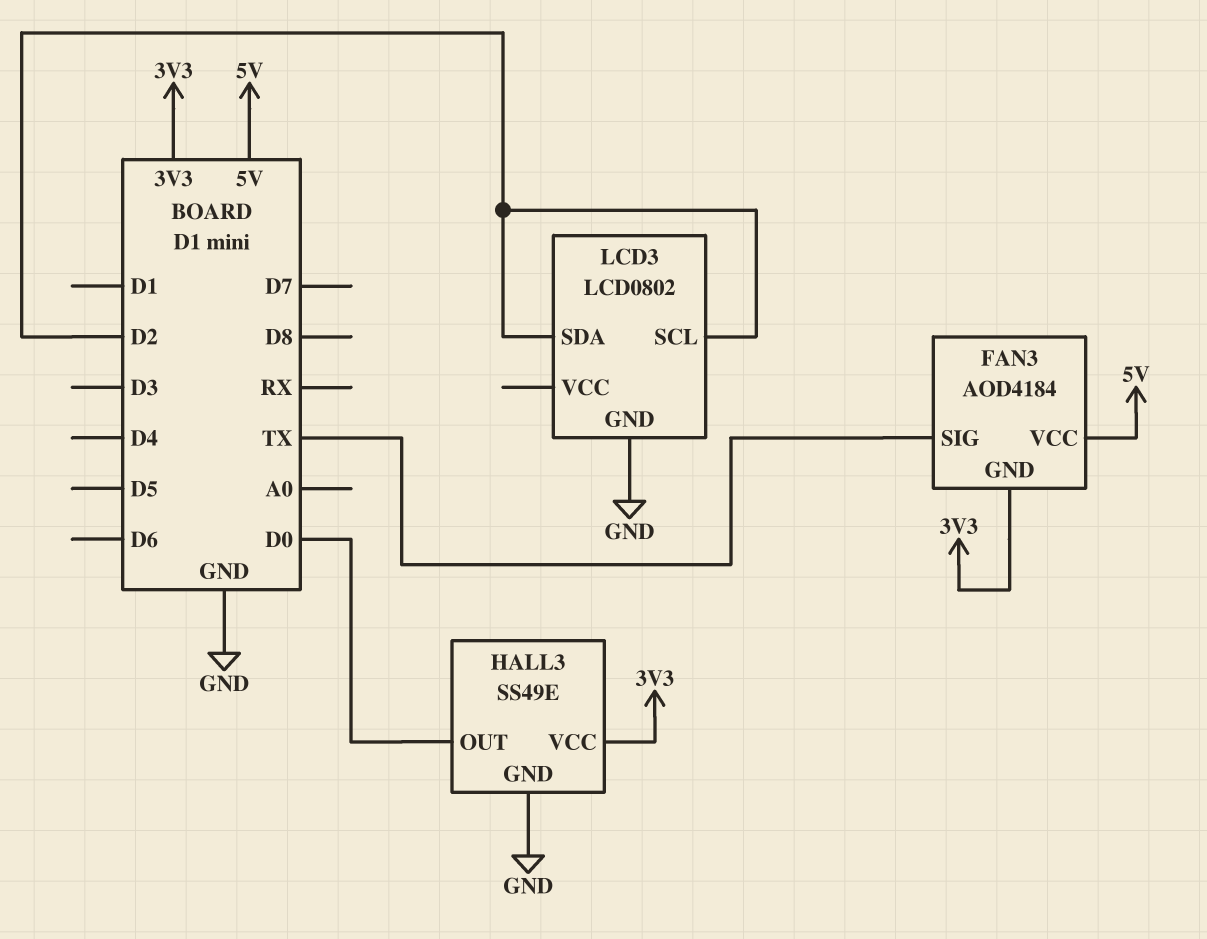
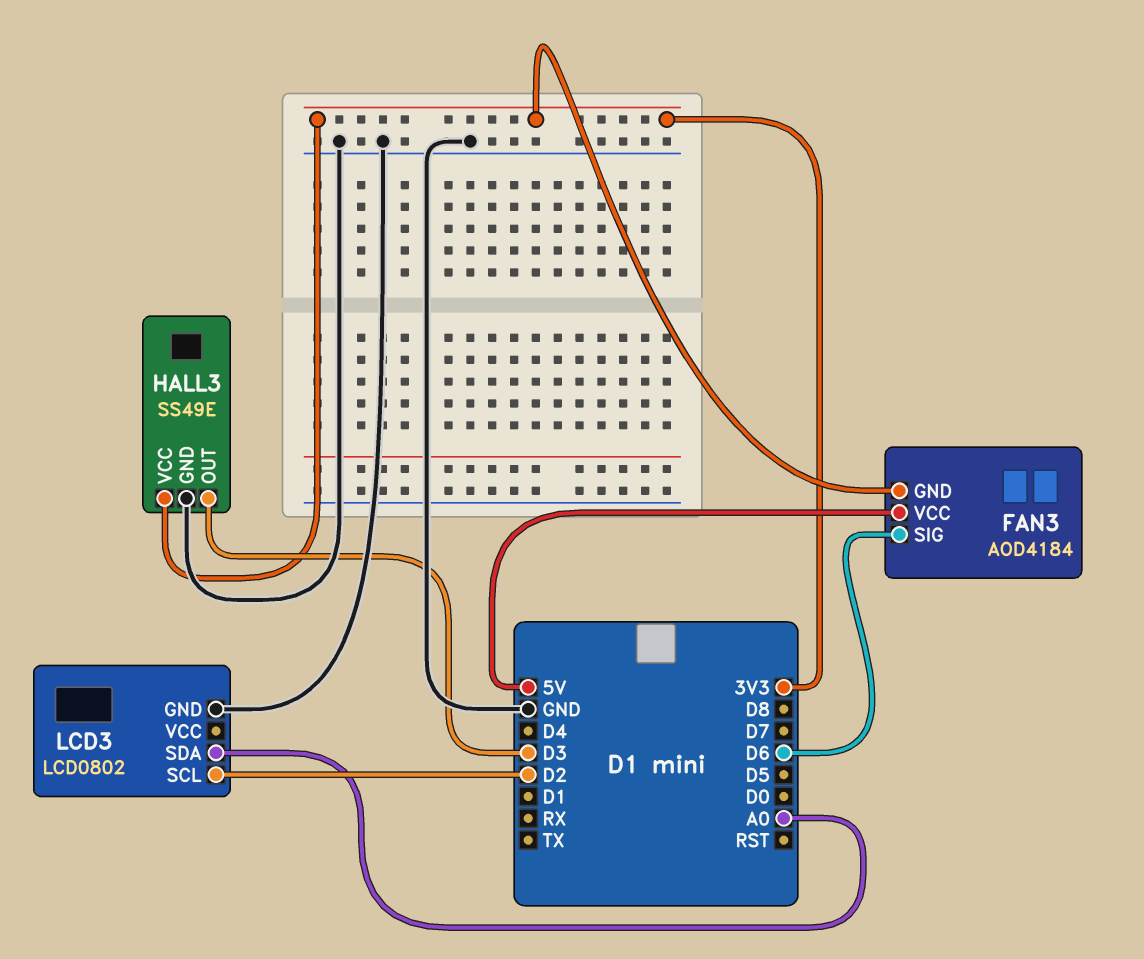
FAN3 pin SIG: TX -> D6
HALL3 pin OUT: D0 -> D3
LCD3 pin SDA: D2 -> A0

